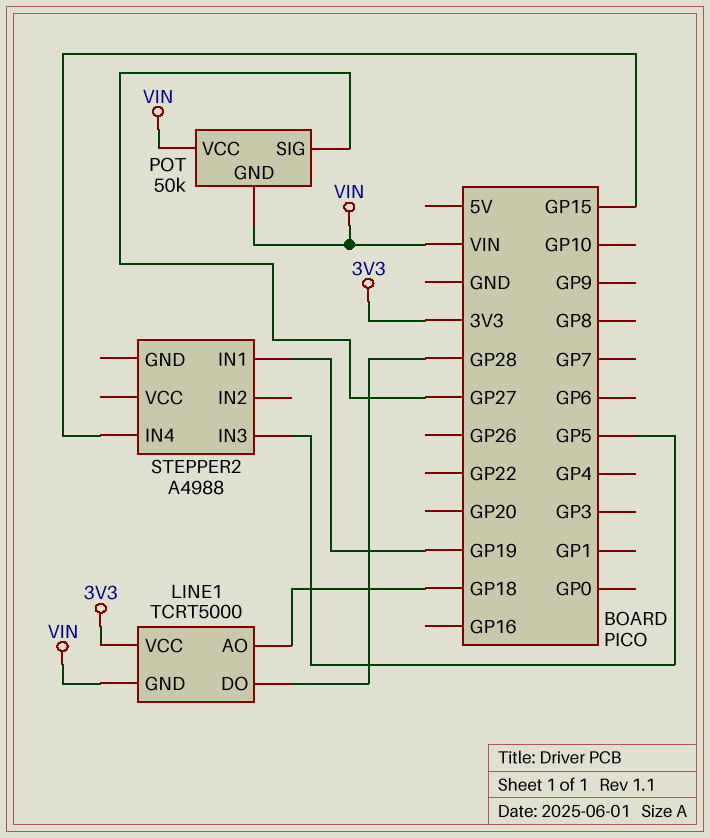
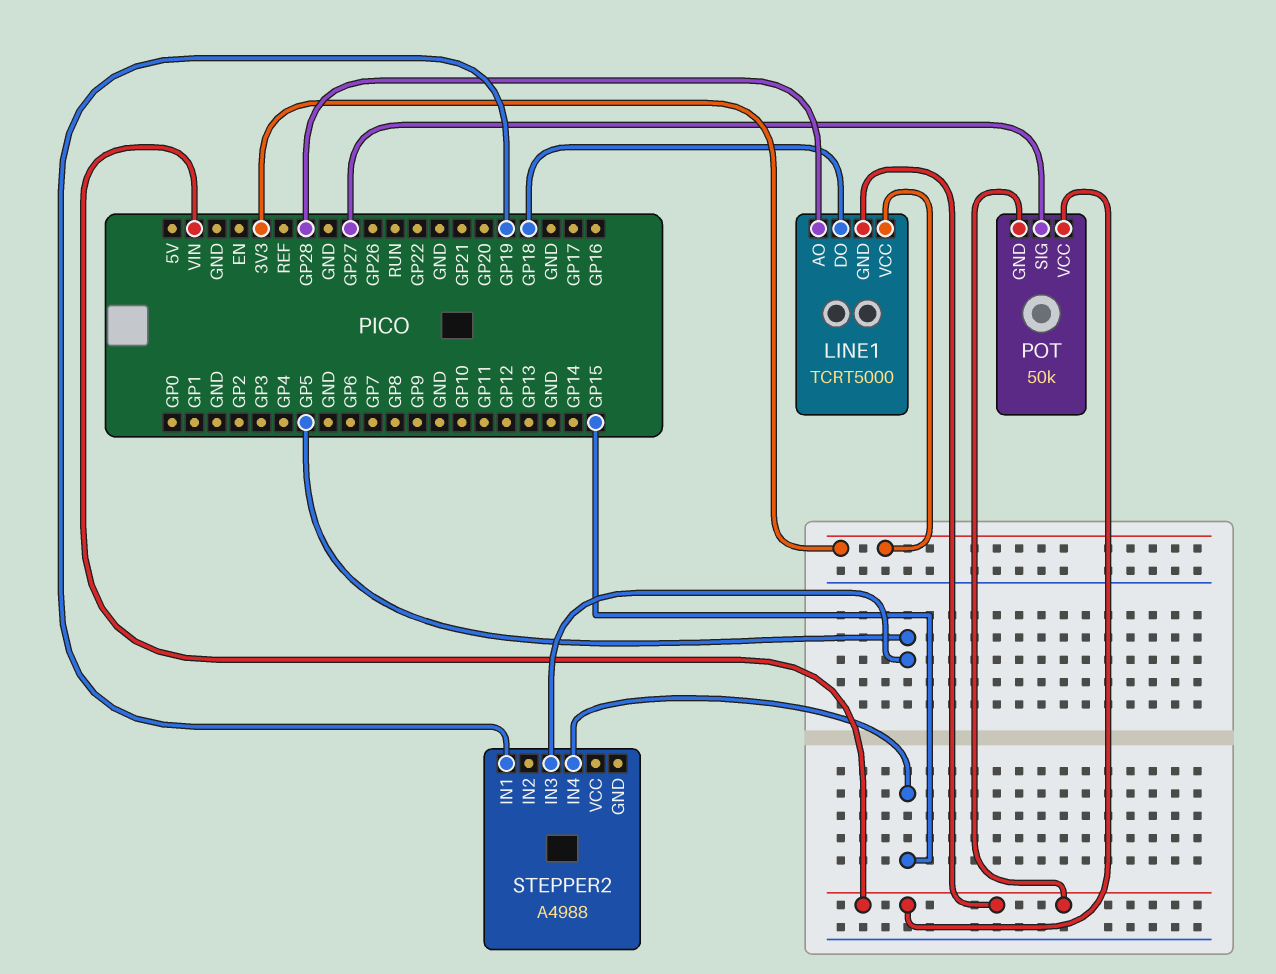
LINE1 pin AO: GP18 -> GP28
LINE1 pin DO: GP28 -> GP18

